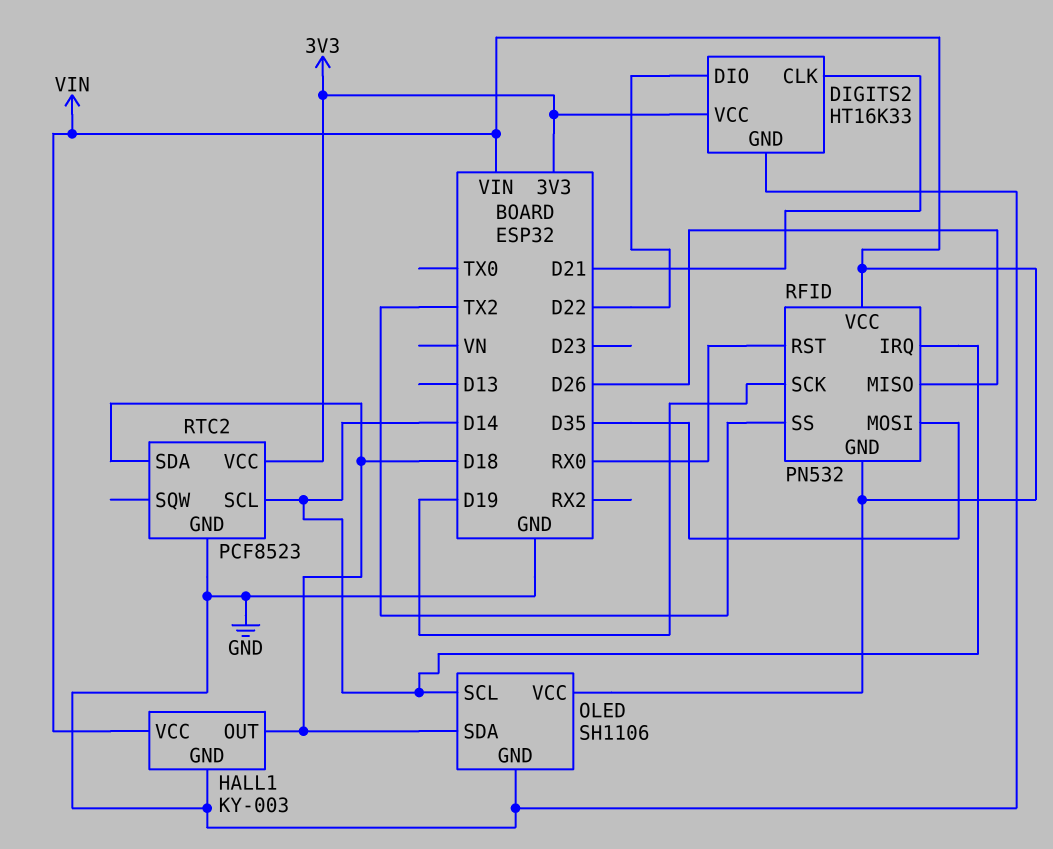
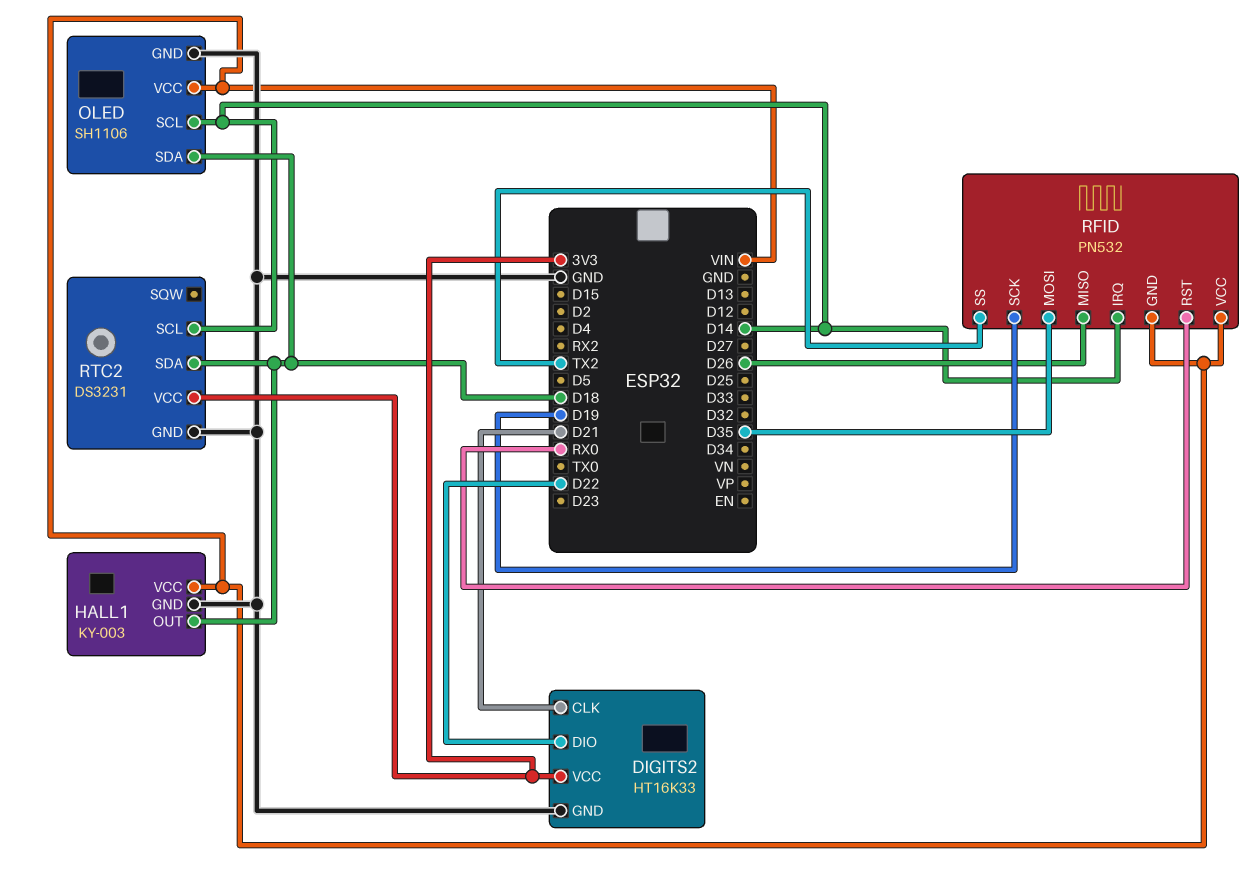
RTC2: PCF8523 -> DS3231

